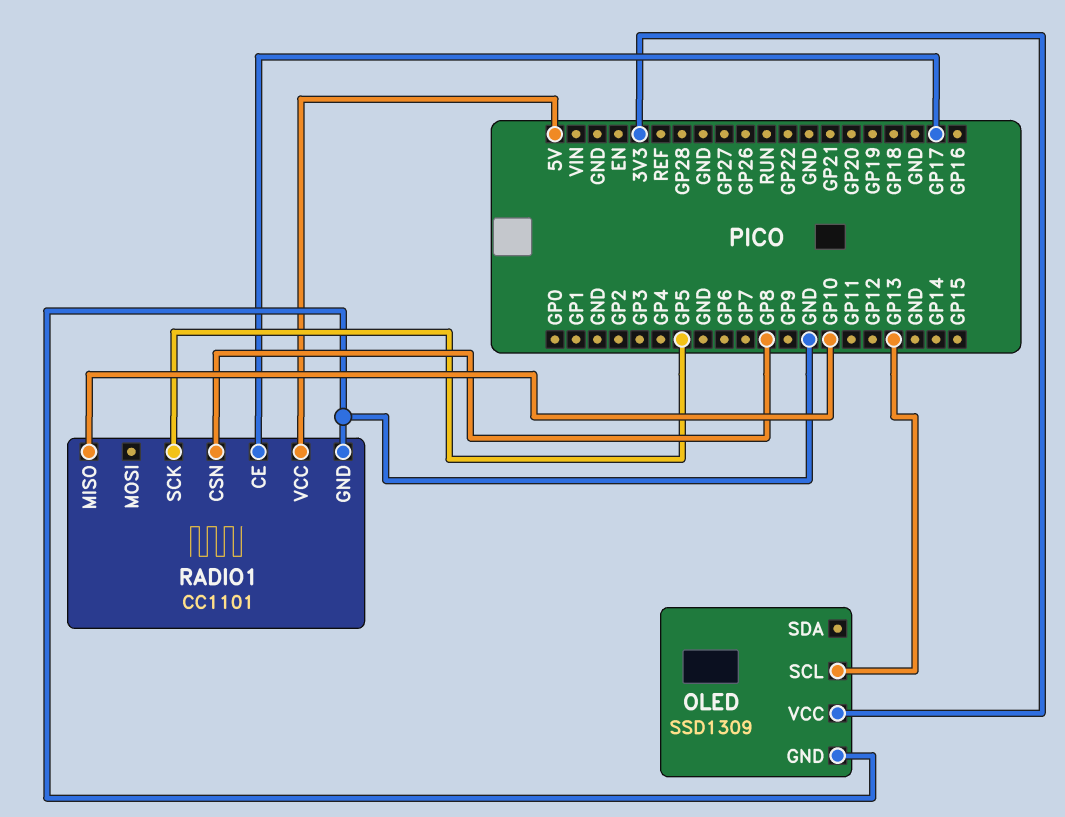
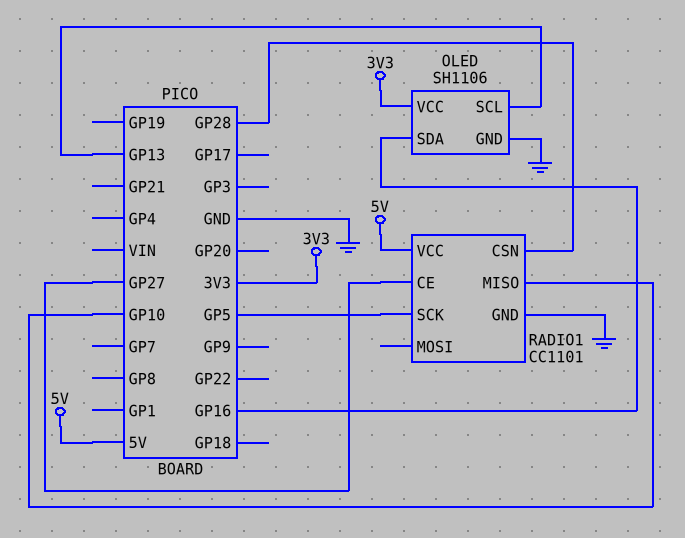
OLED: SSD1309 -> SH1106
OLED pin SDA: none -> GP16
RADIO1 pin CE: GP17 -> GP27
RADIO1 pin CSN: GP8 -> GP28

